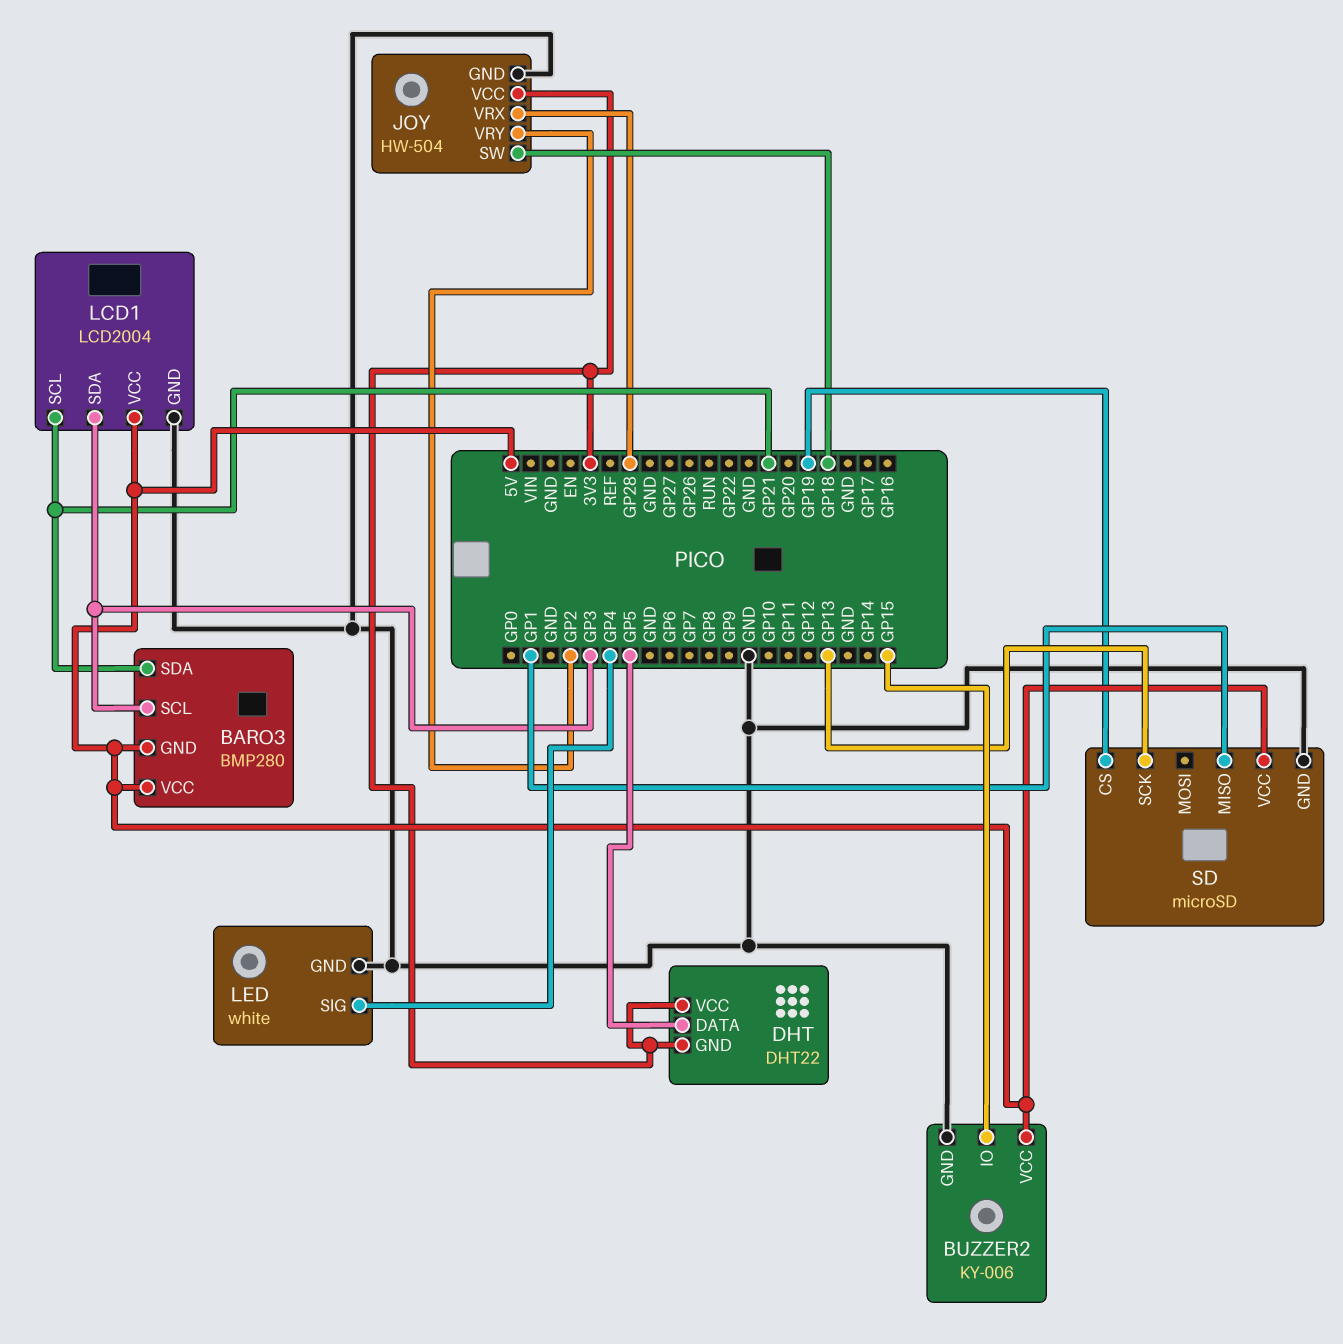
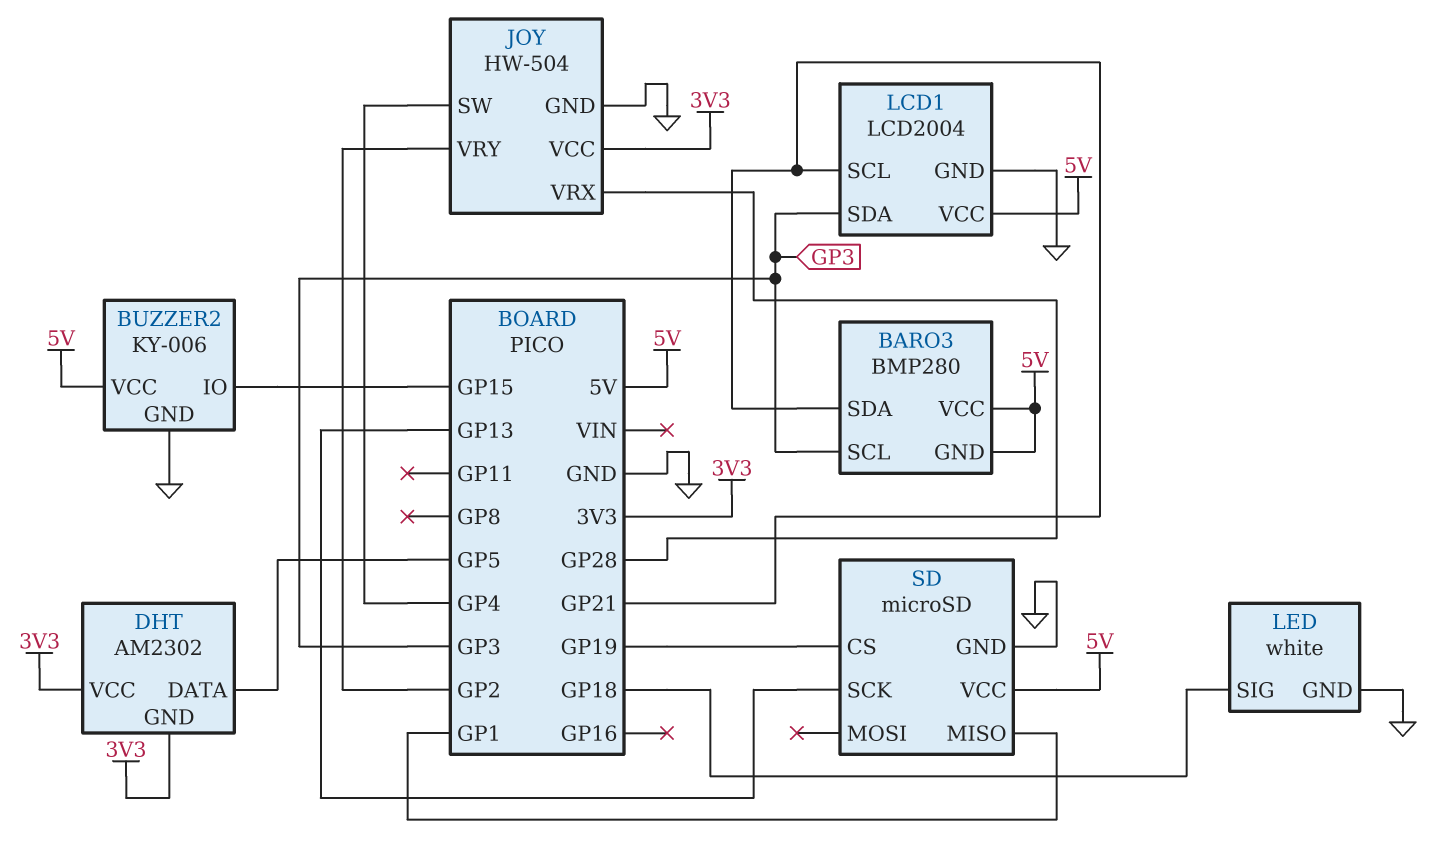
DHT: DHT22 -> AM2302
JOY pin SW: GP18 -> GP4
LED pin SIG: GP4 -> GP18

